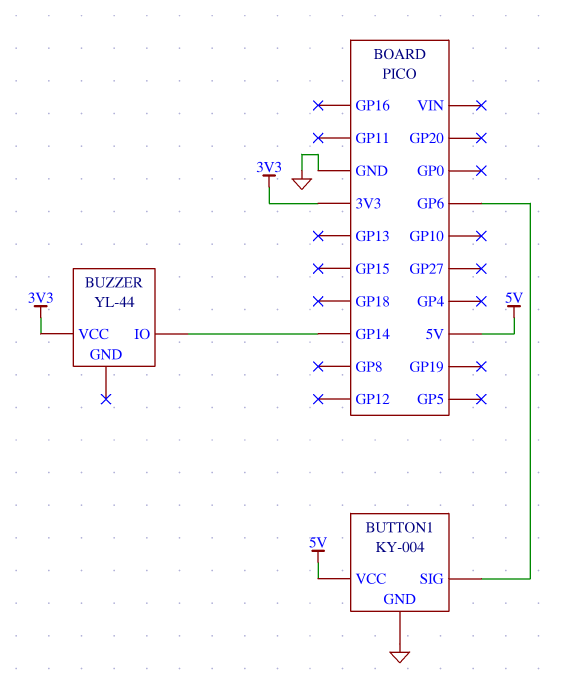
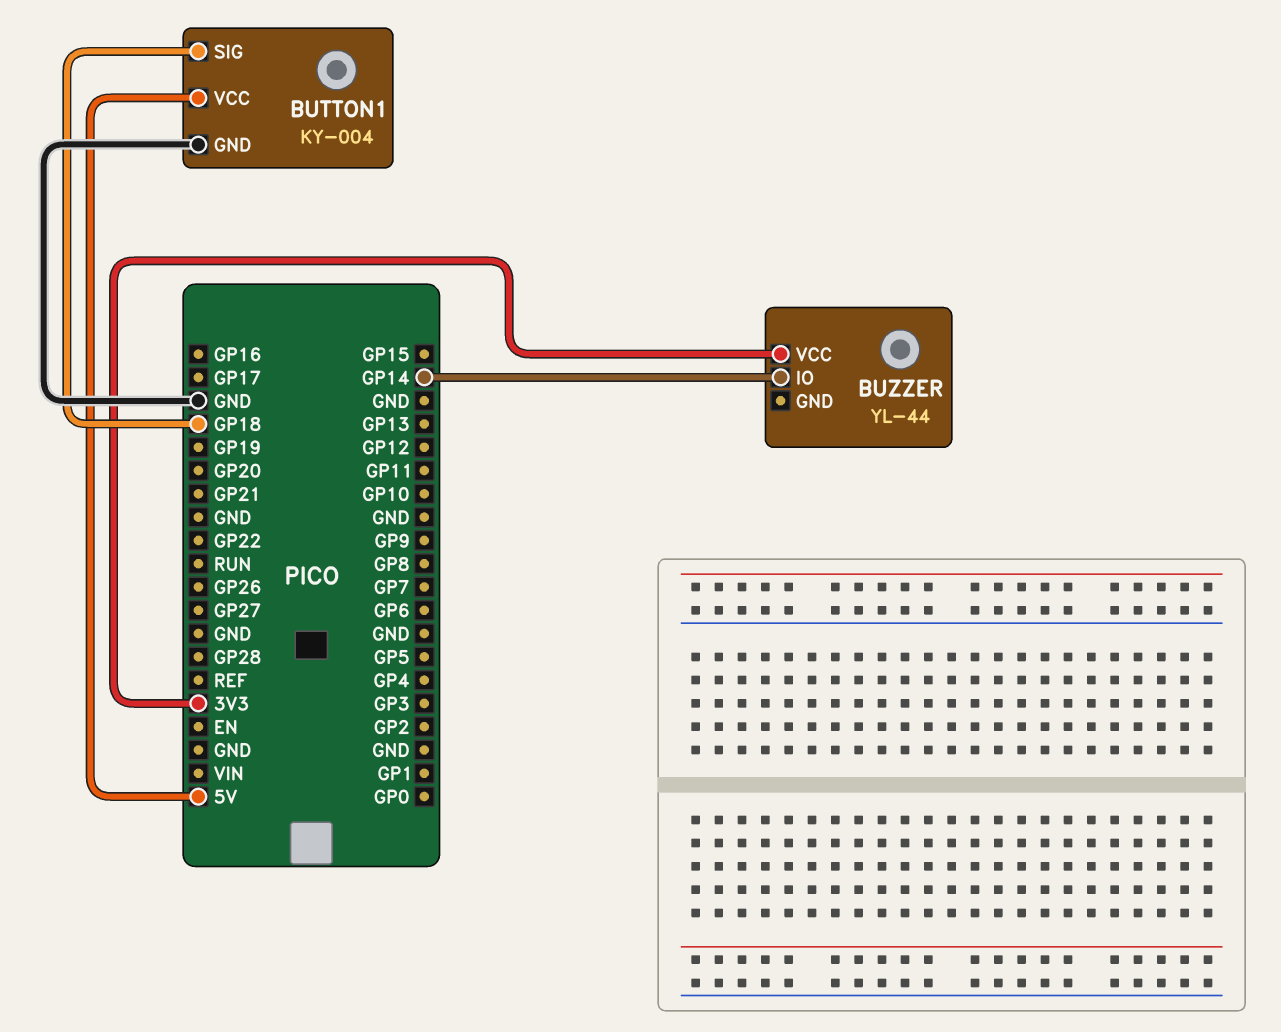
BUTTON1 pin SIG: GP6 -> GP18

